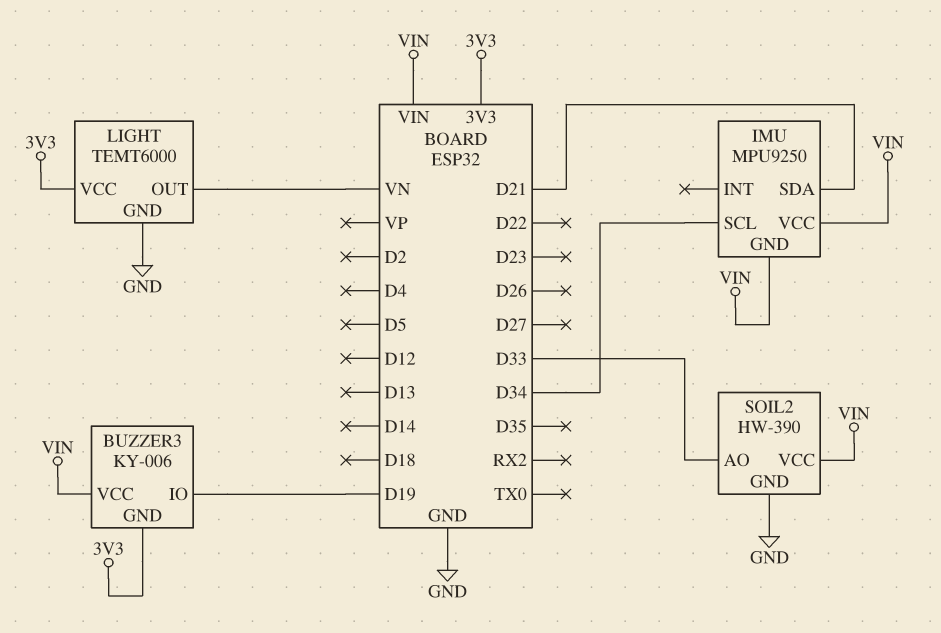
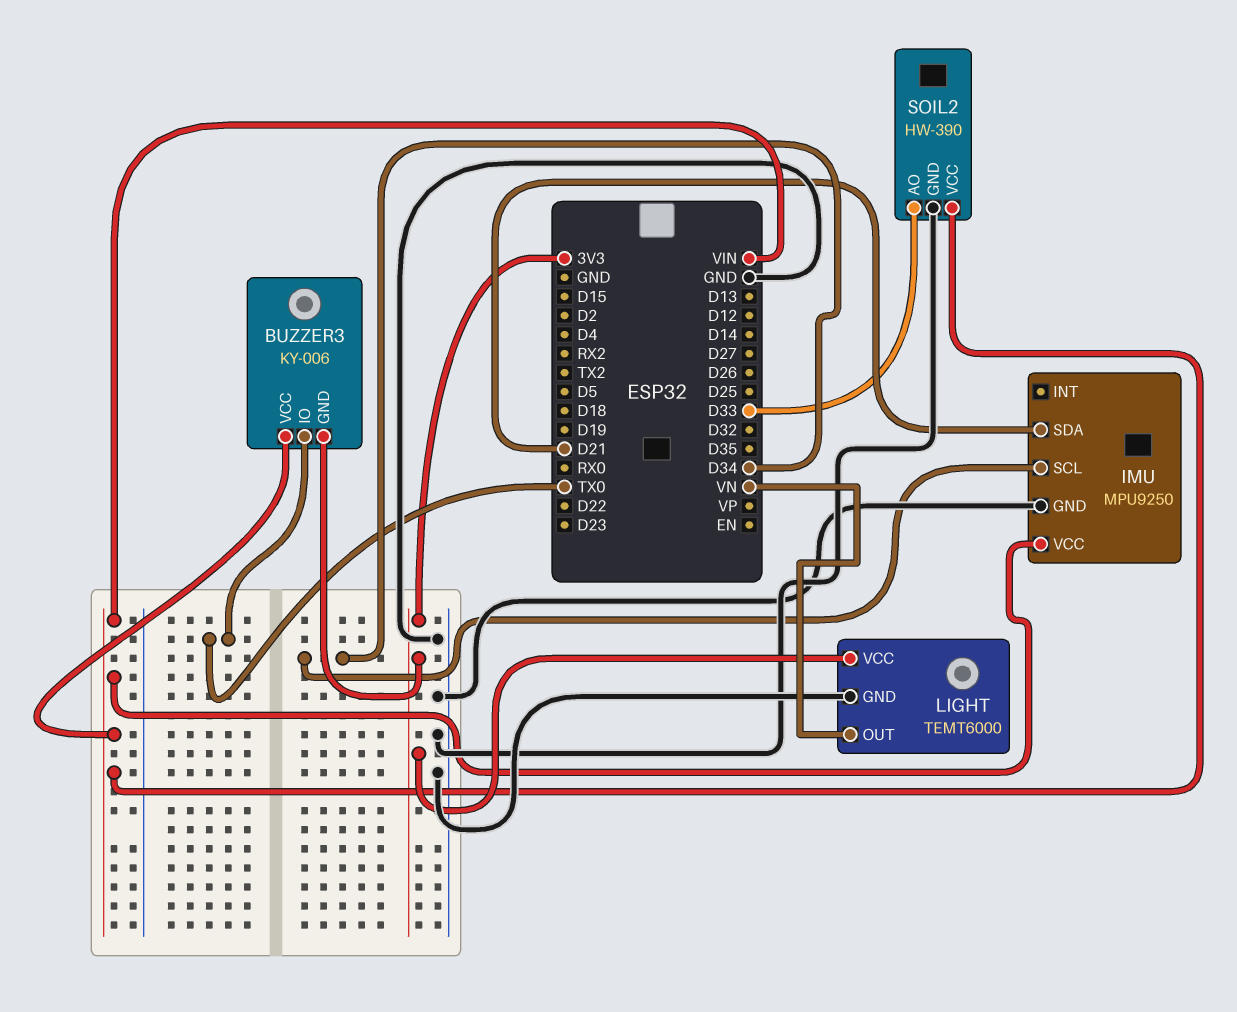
BUZZER3 pin IO: D19 -> TX0
IMU pin GND: VIN -> GND

